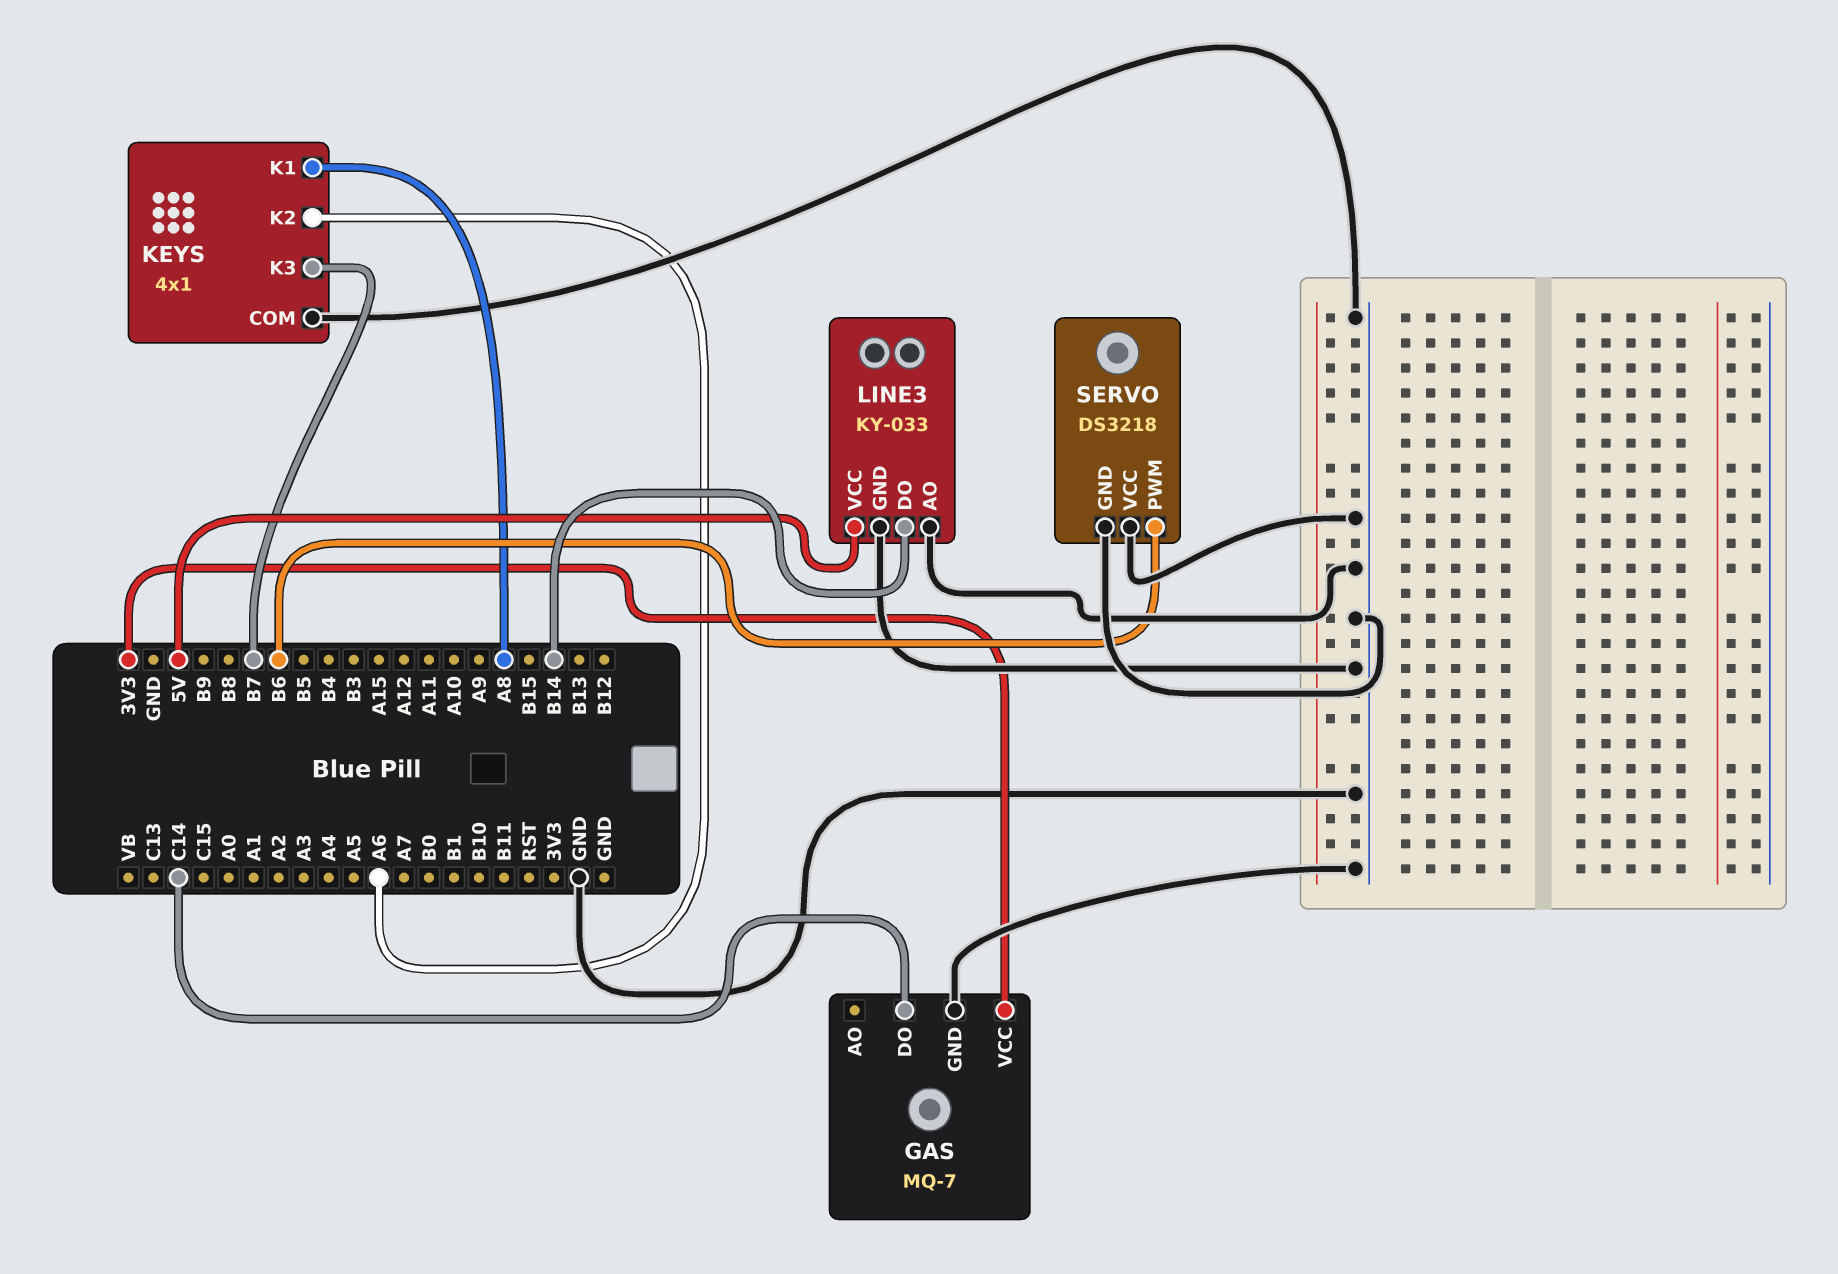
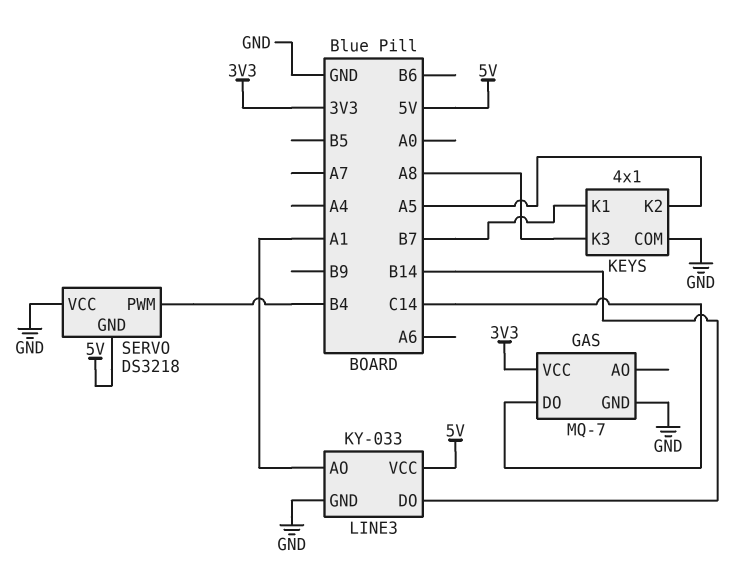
KEYS pin K1: A8 -> B7
KEYS pin K2: A6 -> A5
KEYS pin K3: B7 -> A8
LINE3 pin AO: GND -> A1
SERVO pin GND: GND -> 5V
SERVO pin PWM: B6 -> B4

